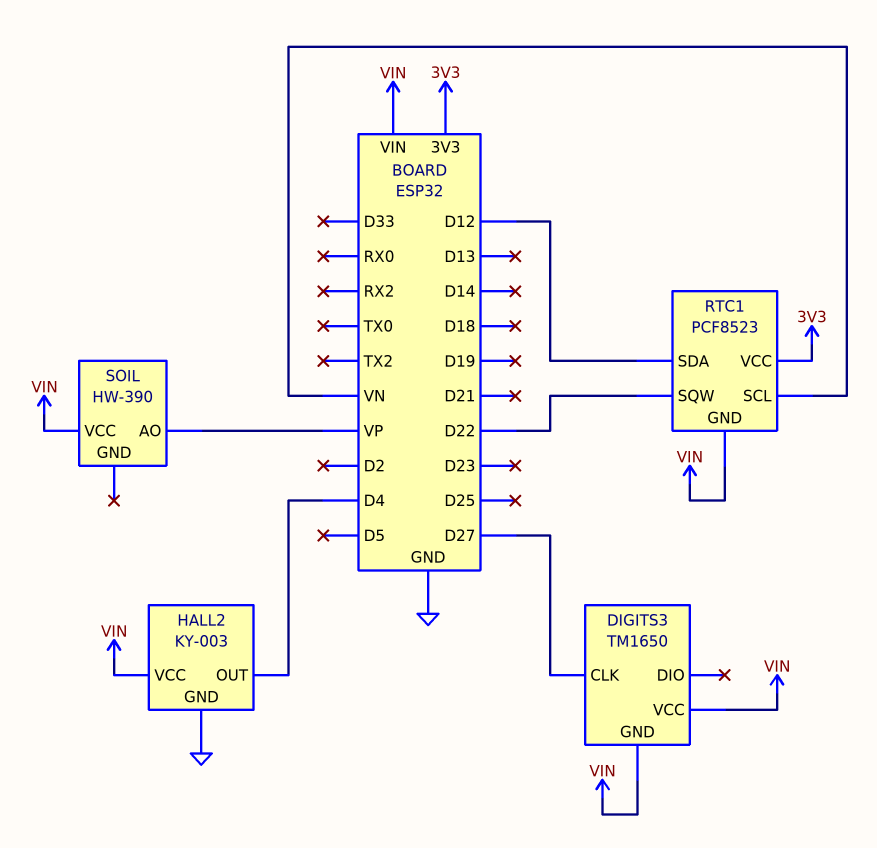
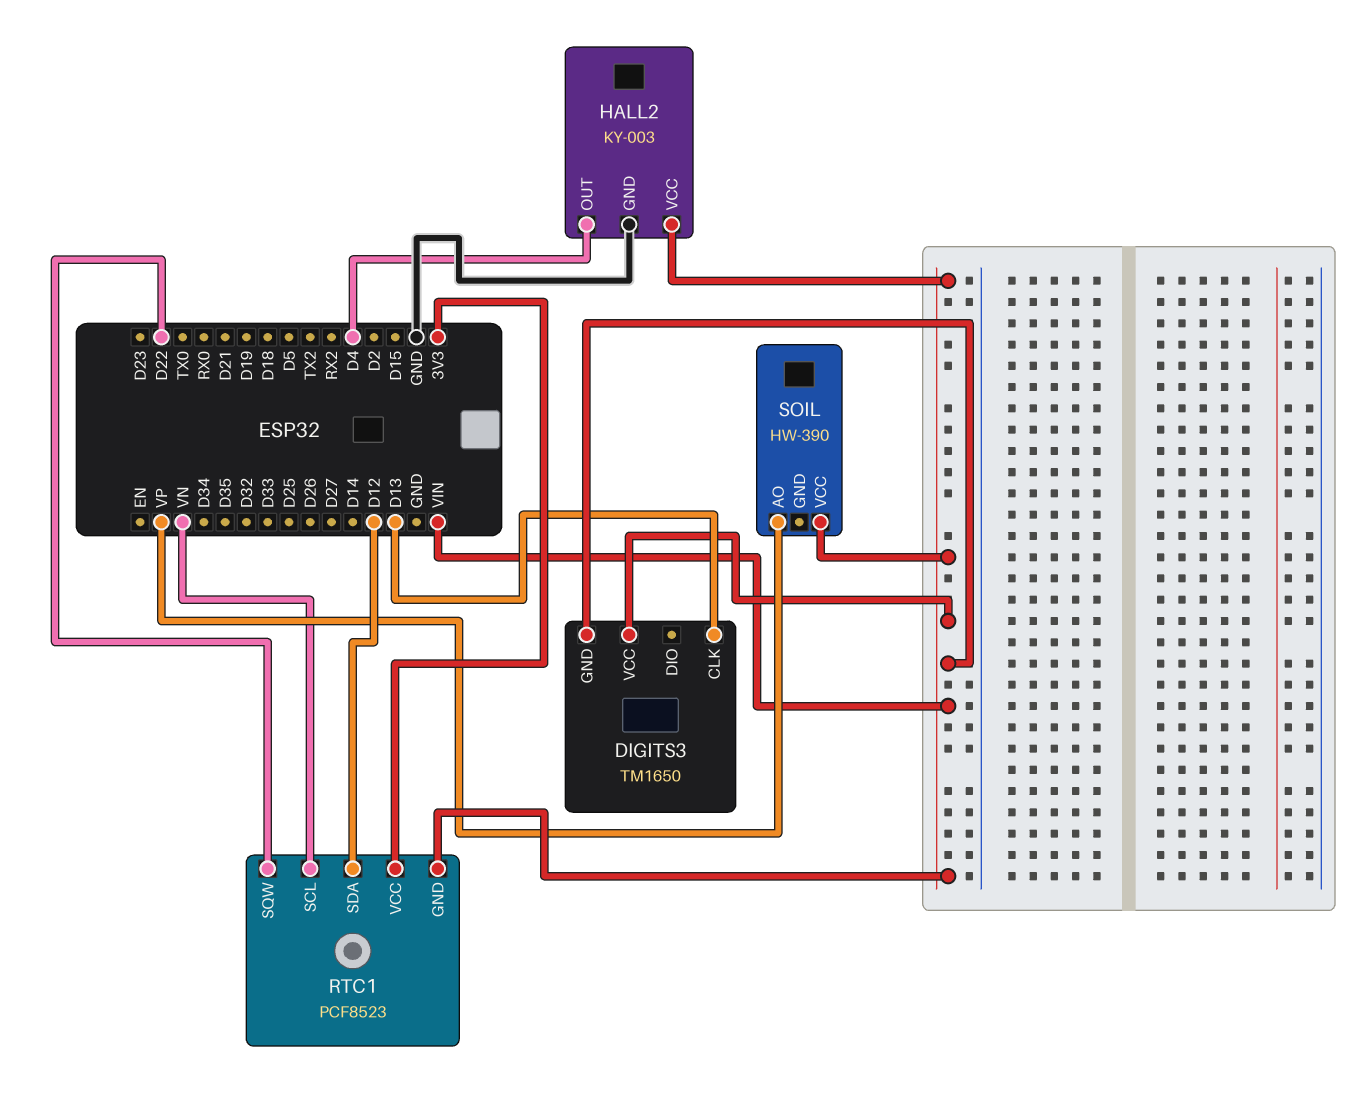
DIGITS3 pin CLK: D27 -> D13

